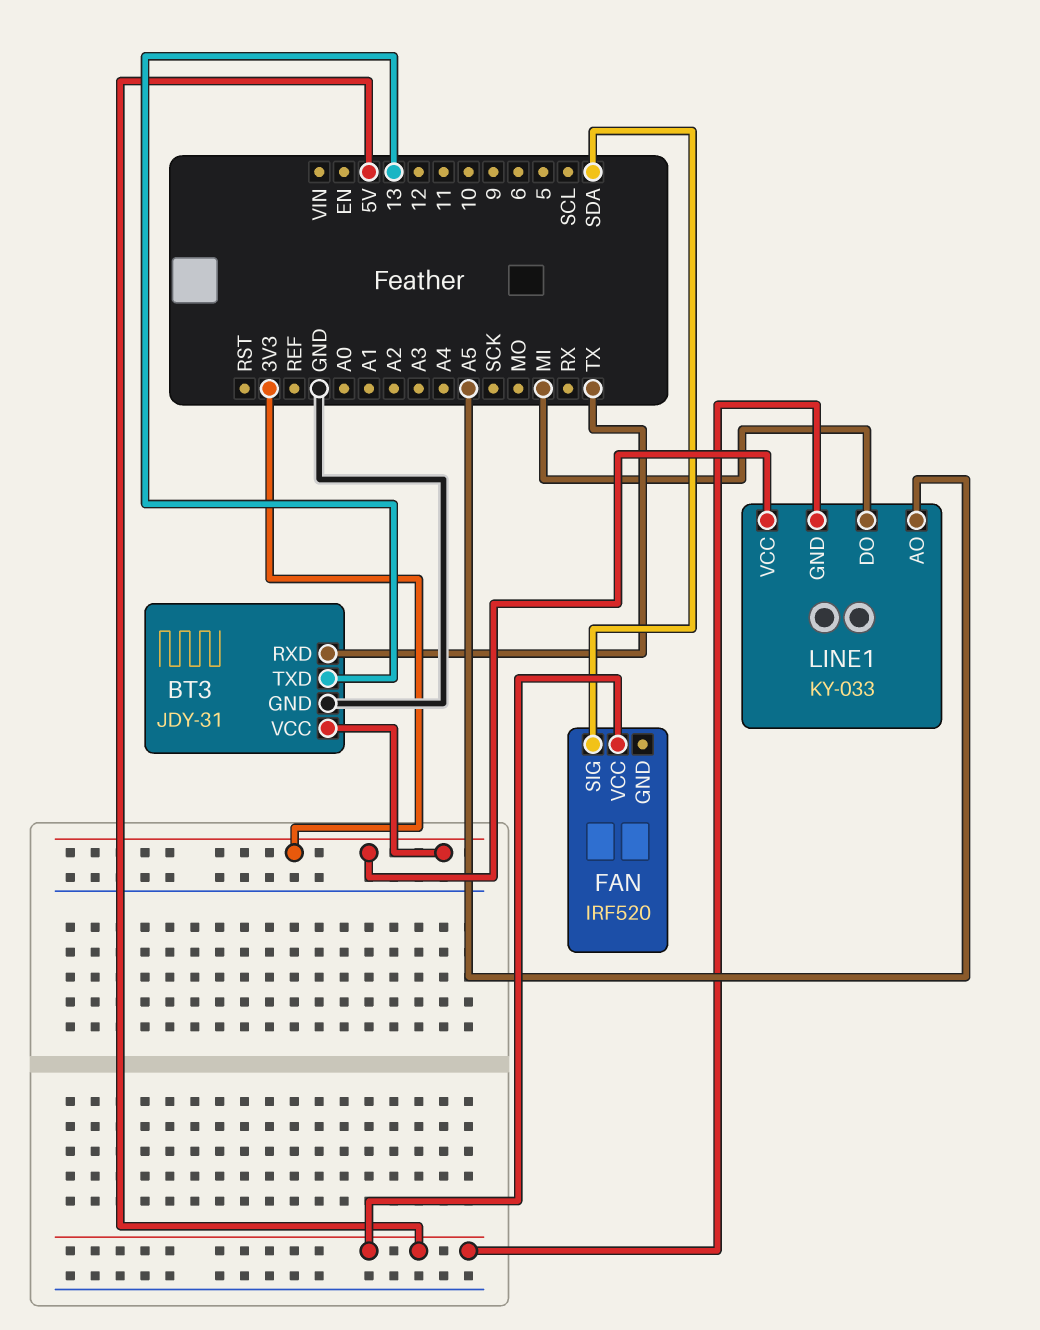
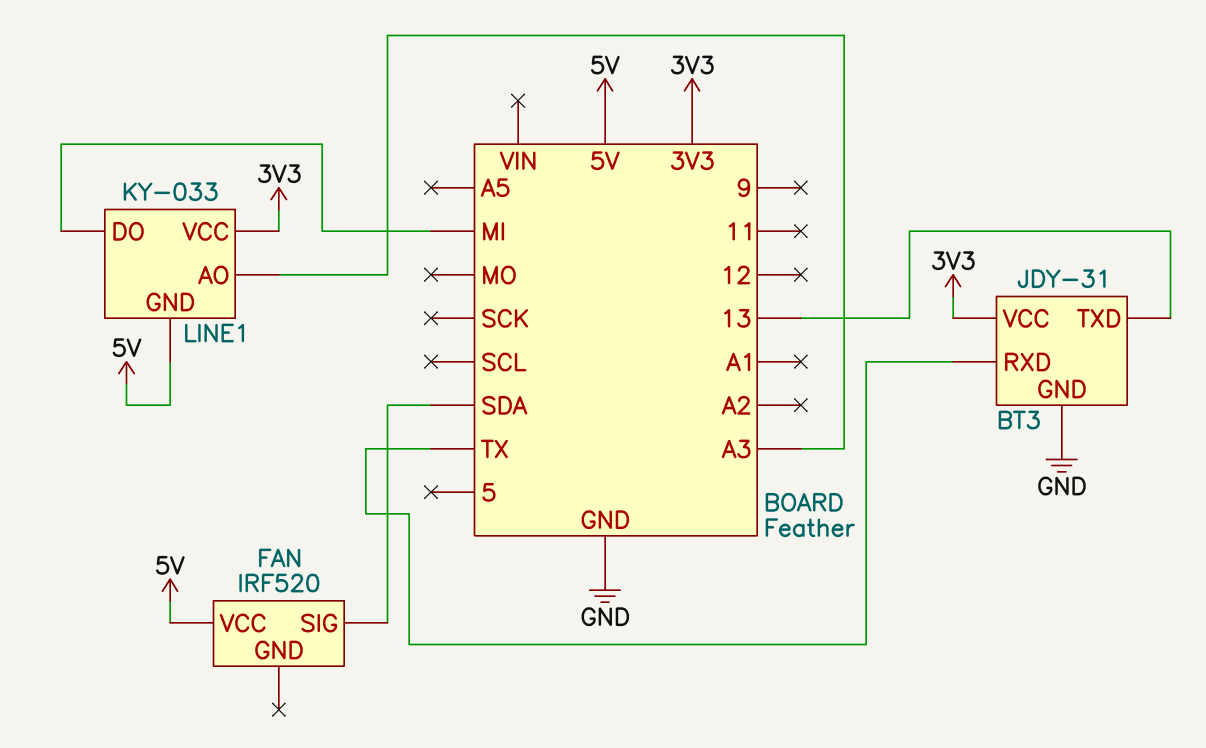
LINE1 pin AO: A5 -> A3

